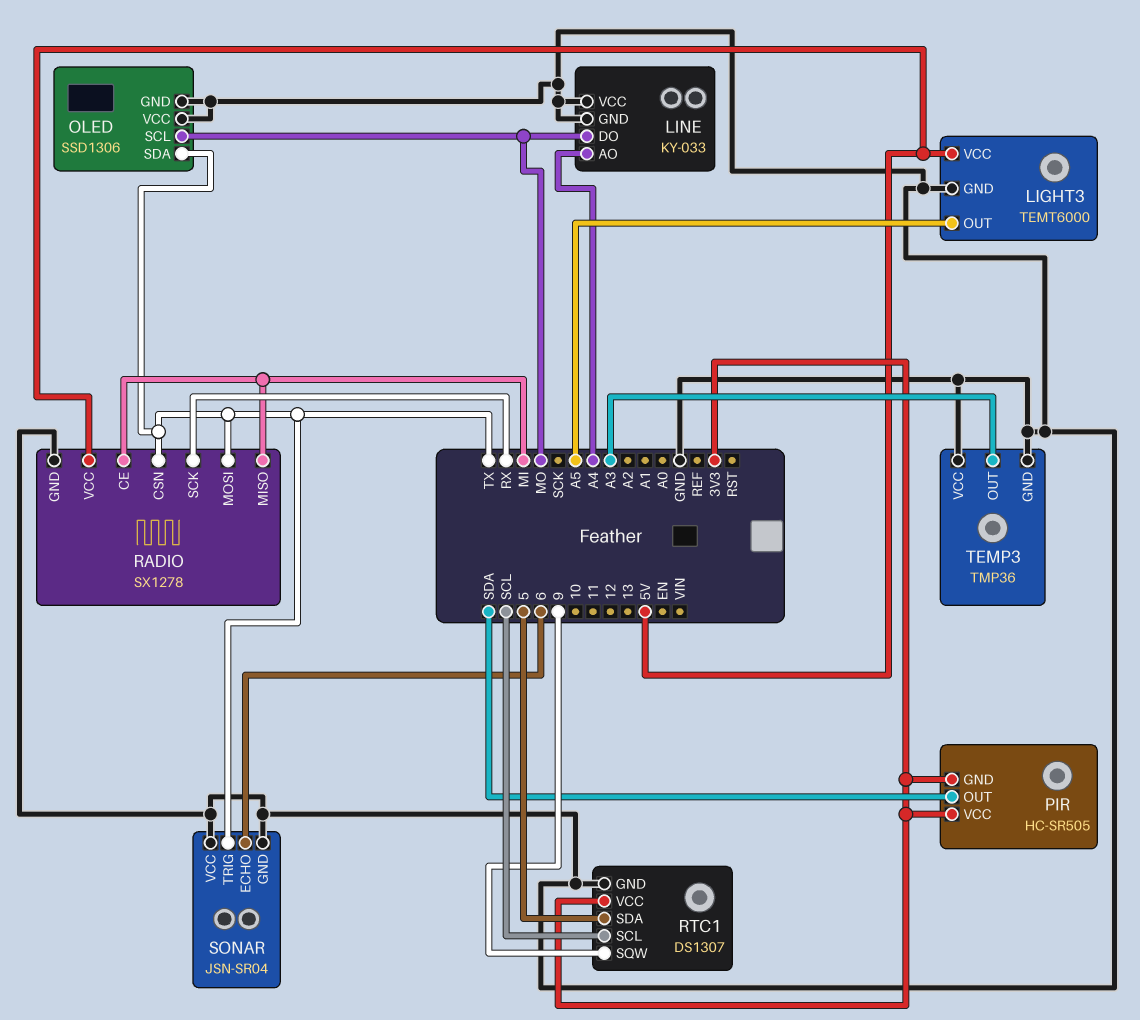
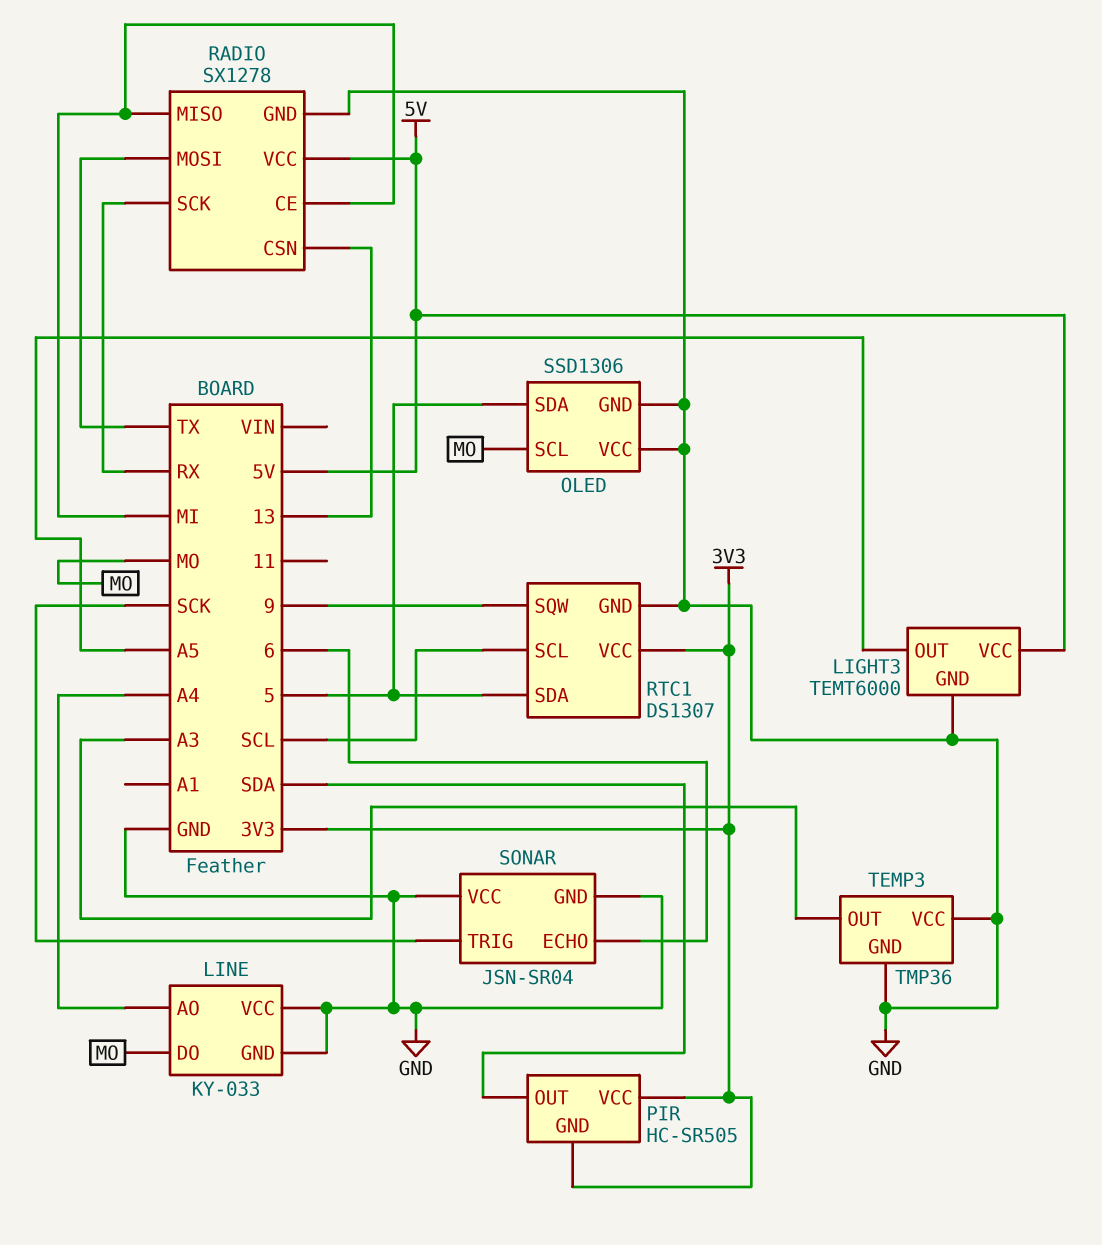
OLED pin SDA: TX -> 5
RADIO pin CSN: TX -> 13
SONAR pin TRIG: TX -> SCK

